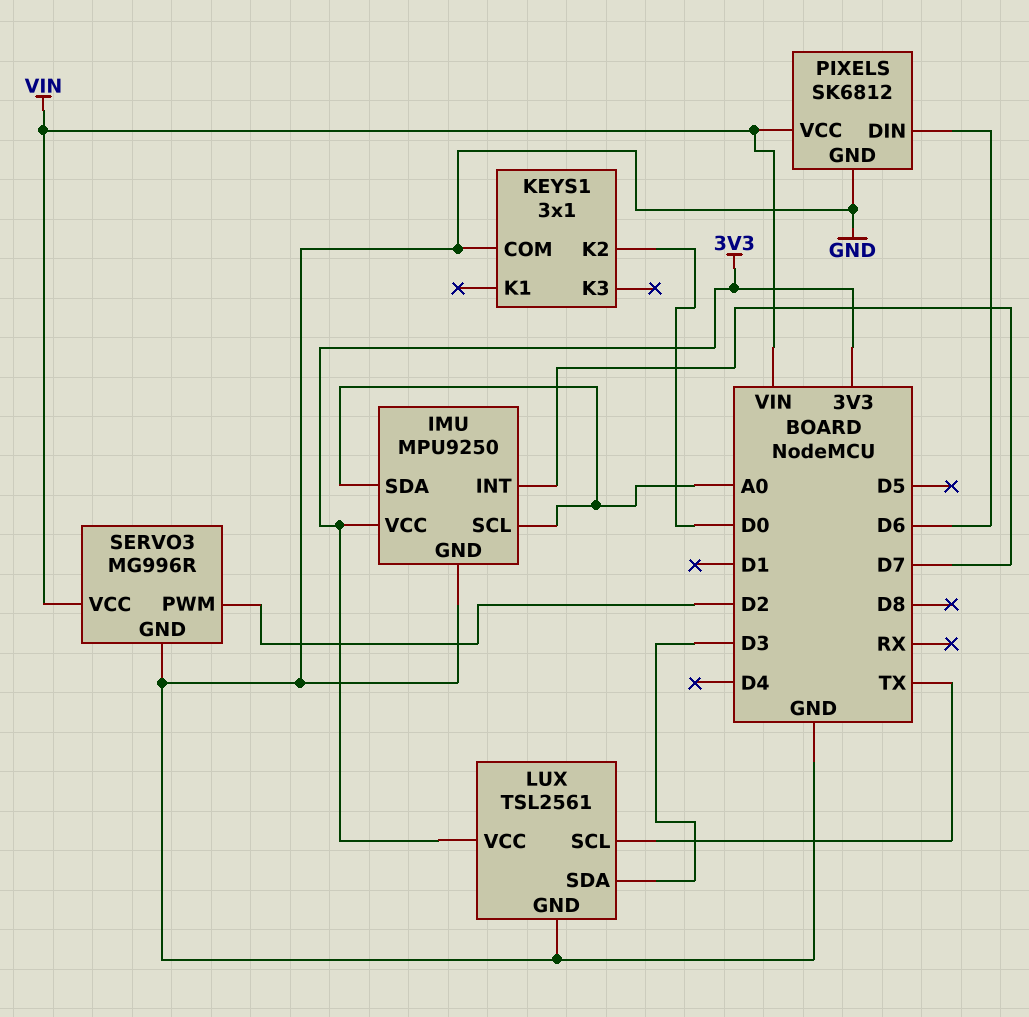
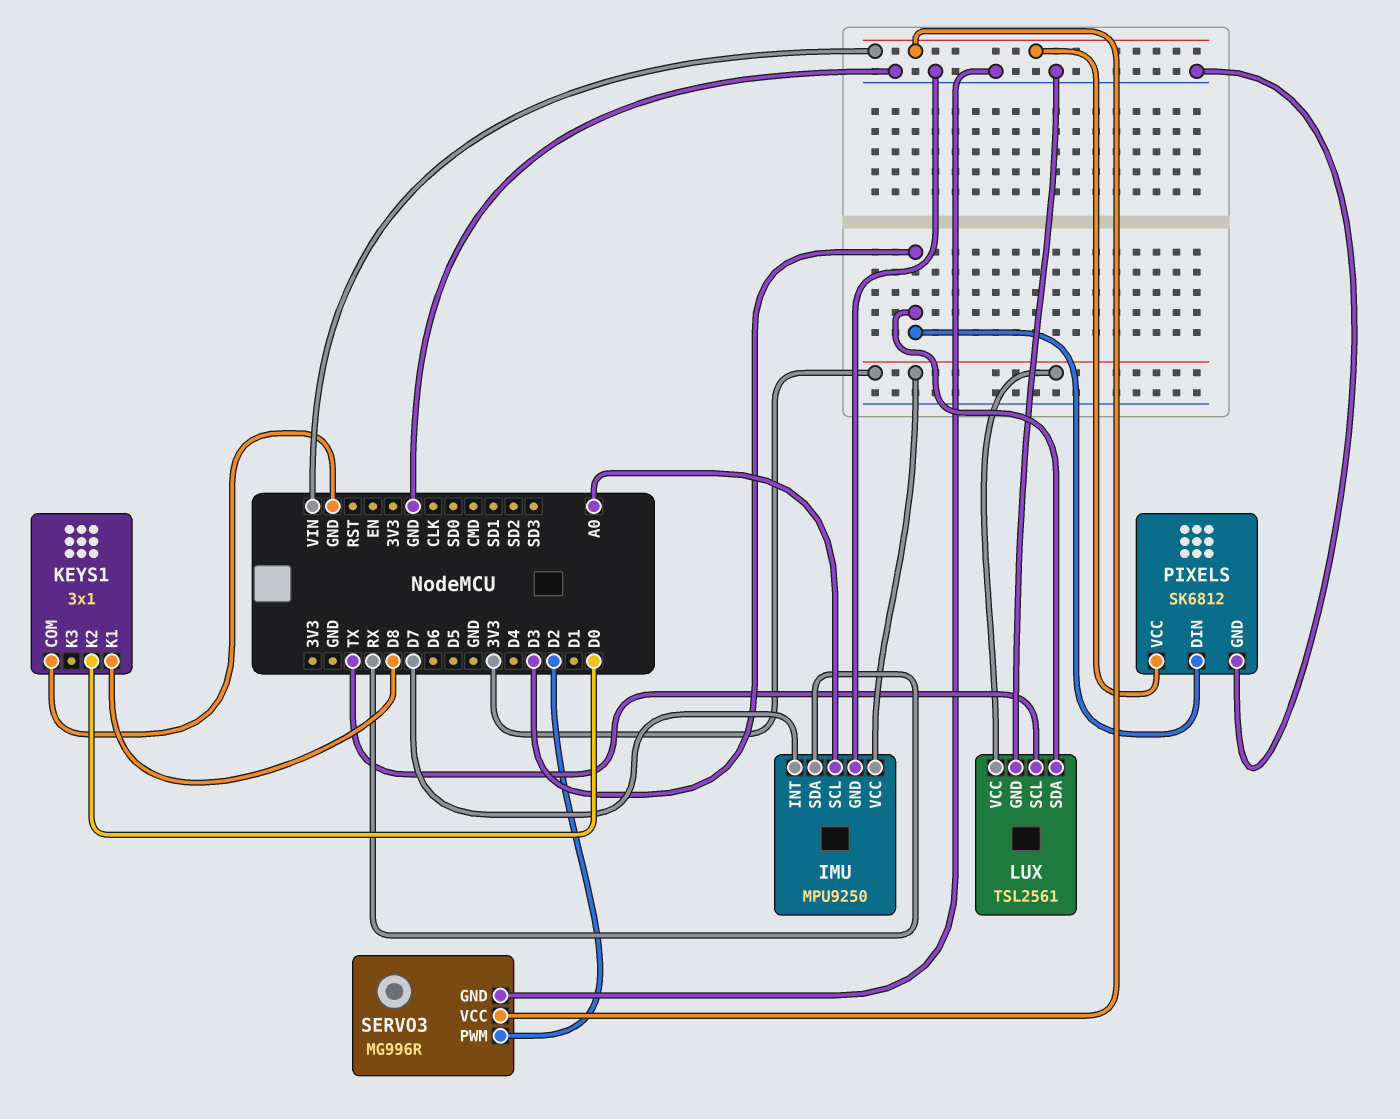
IMU pin SDA: A0 -> RX
KEYS1 pin K1: none -> D8
PIXELS pin DIN: D6 -> D3

